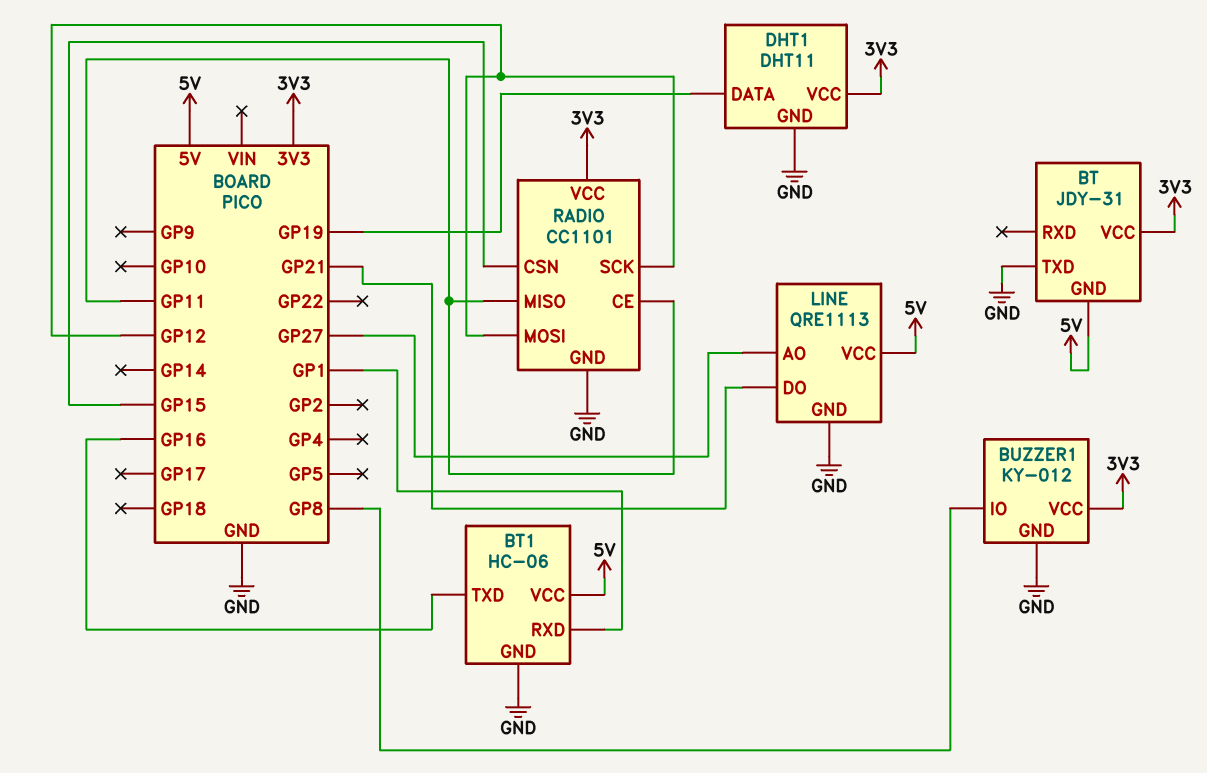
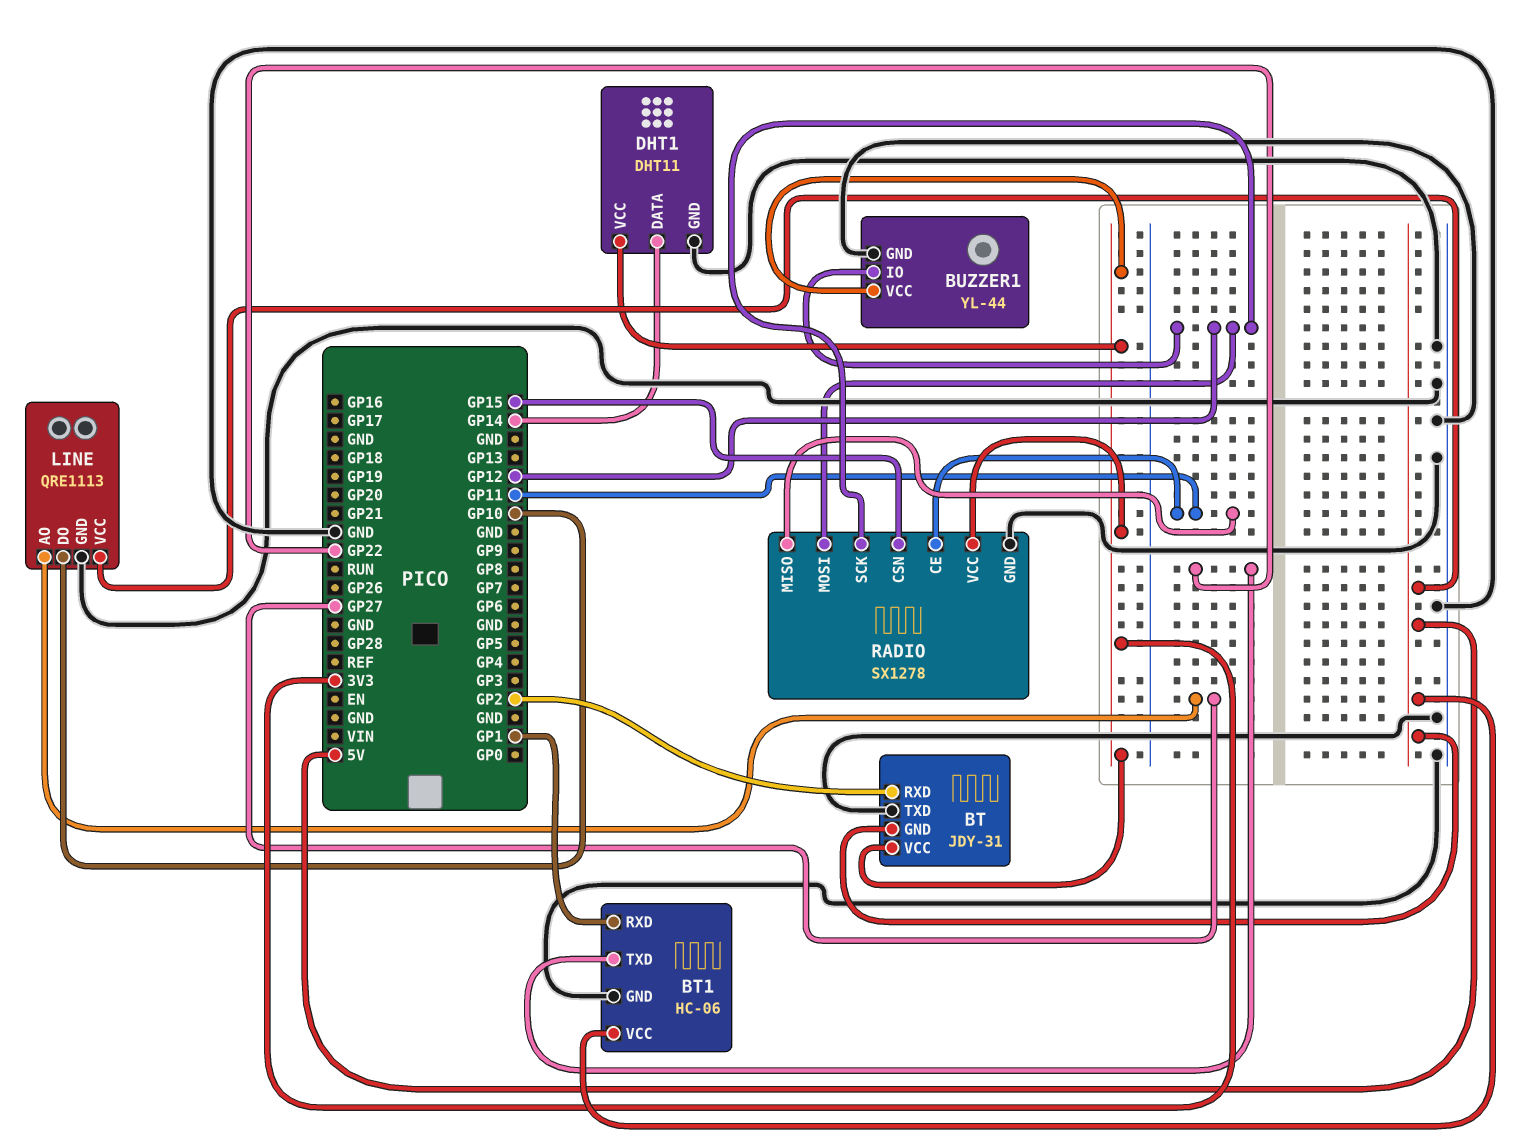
BT pin RXD: none -> GP2
BT1 pin TXD: GP16 -> GP22
BUZZER1: KY-012 -> YL-44
BUZZER1 pin IO: GP8 -> GP12
DHT1 pin DATA: GP19 -> GP14
LINE pin DO: GP21 -> GP10
RADIO: CC1101 -> SX1278

